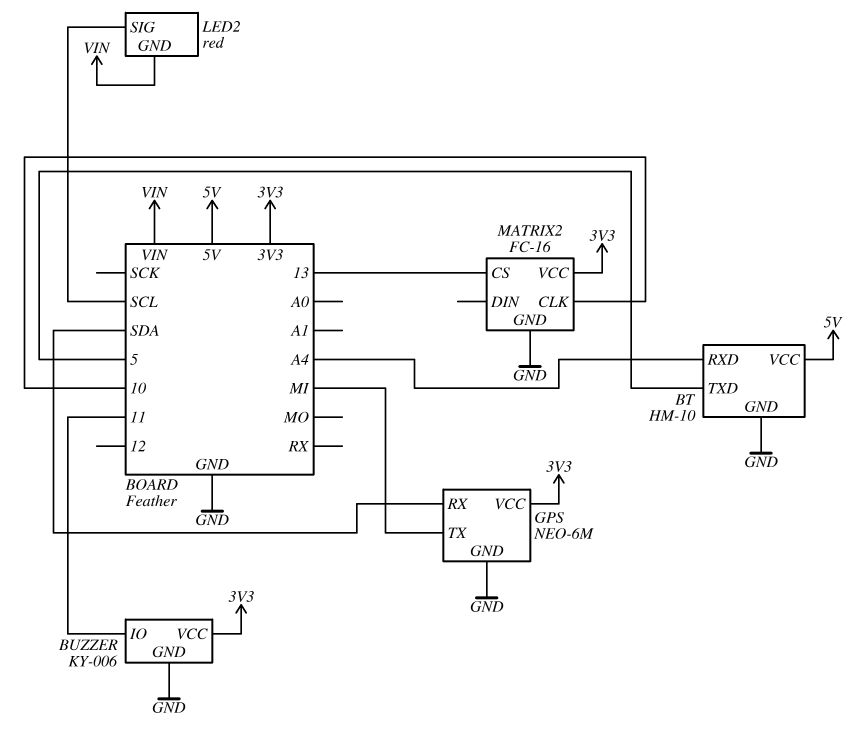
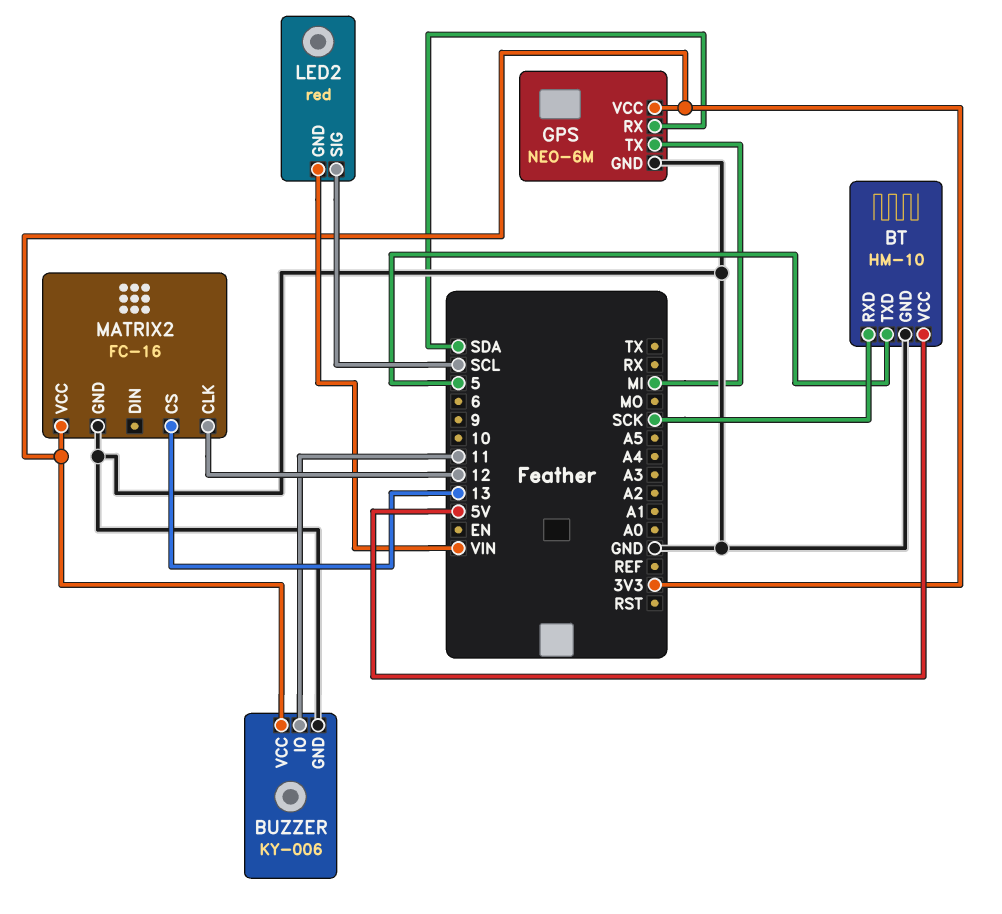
BT pin RXD: A4 -> SCK
MATRIX2 pin CLK: 10 -> 12

